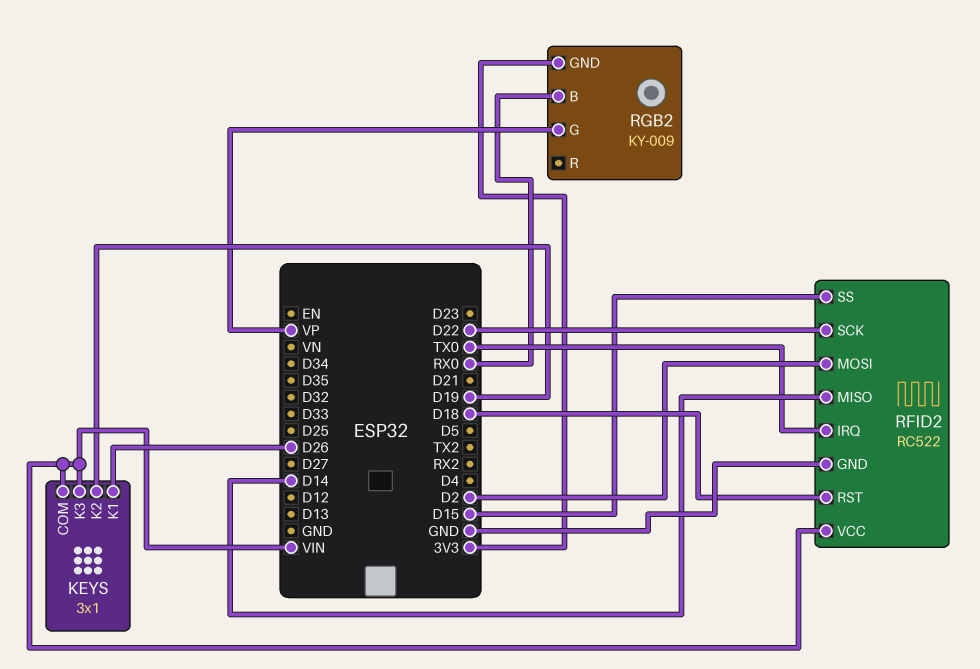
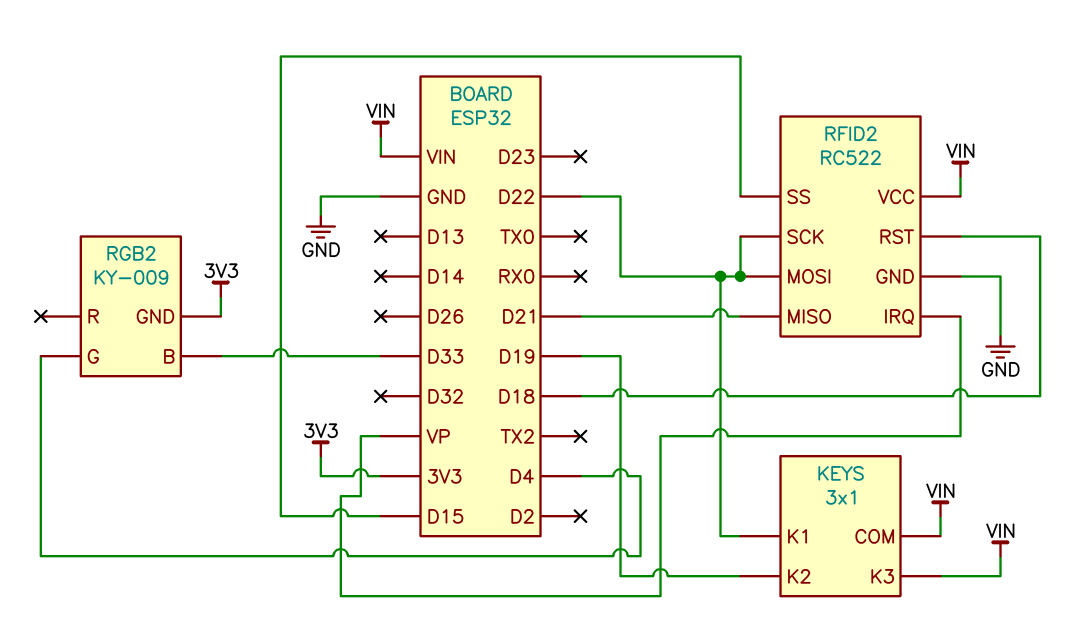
KEYS pin K1: D26 -> D22
RFID2 pin IRQ: TX0 -> VP
RFID2 pin MISO: D14 -> D21
RFID2 pin MOSI: D2 -> D22
RGB2 pin B: RX0 -> D33
RGB2 pin G: VP -> D4

